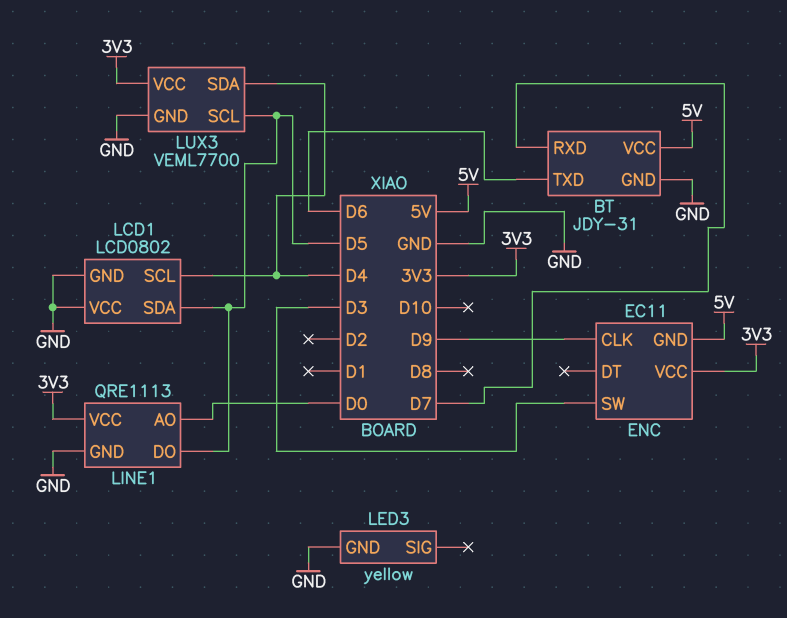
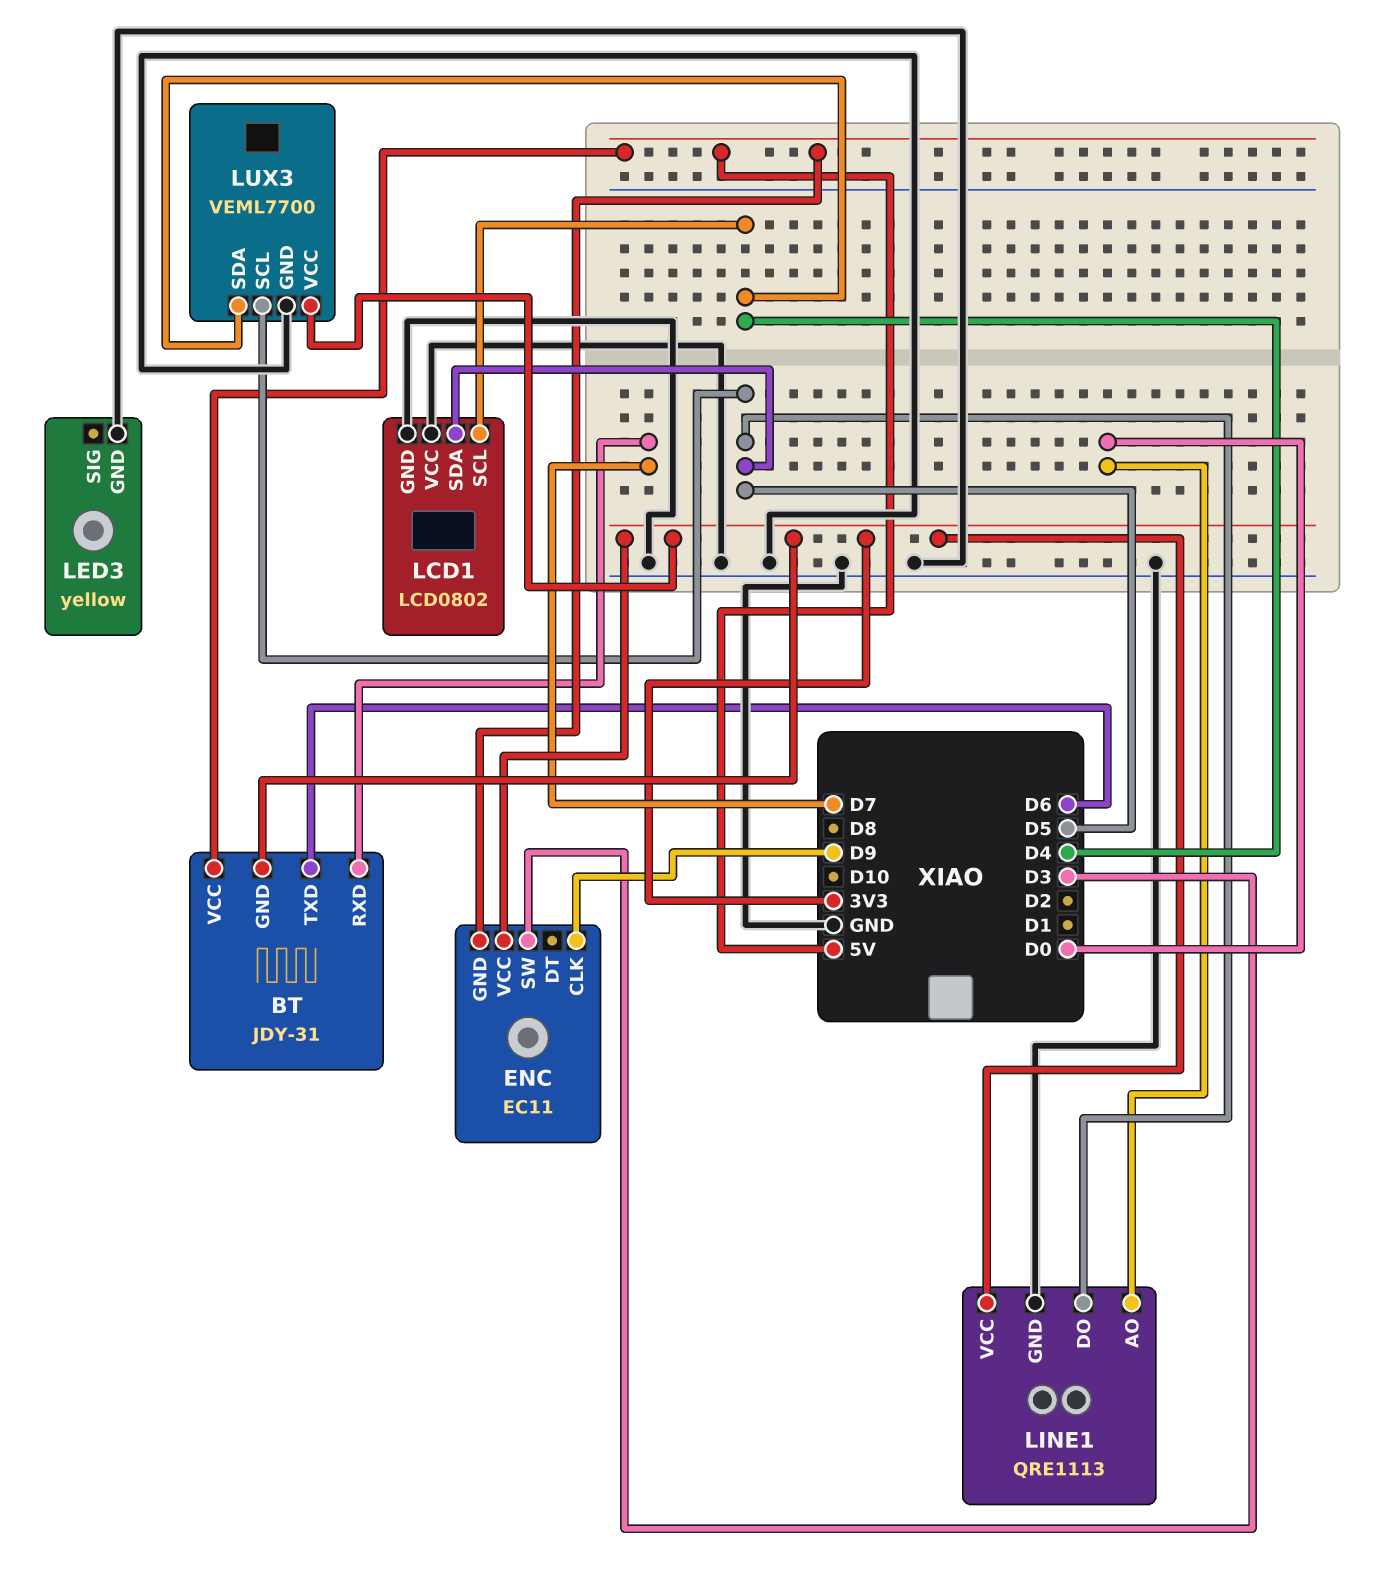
BT pin GND: GND -> 3V3

